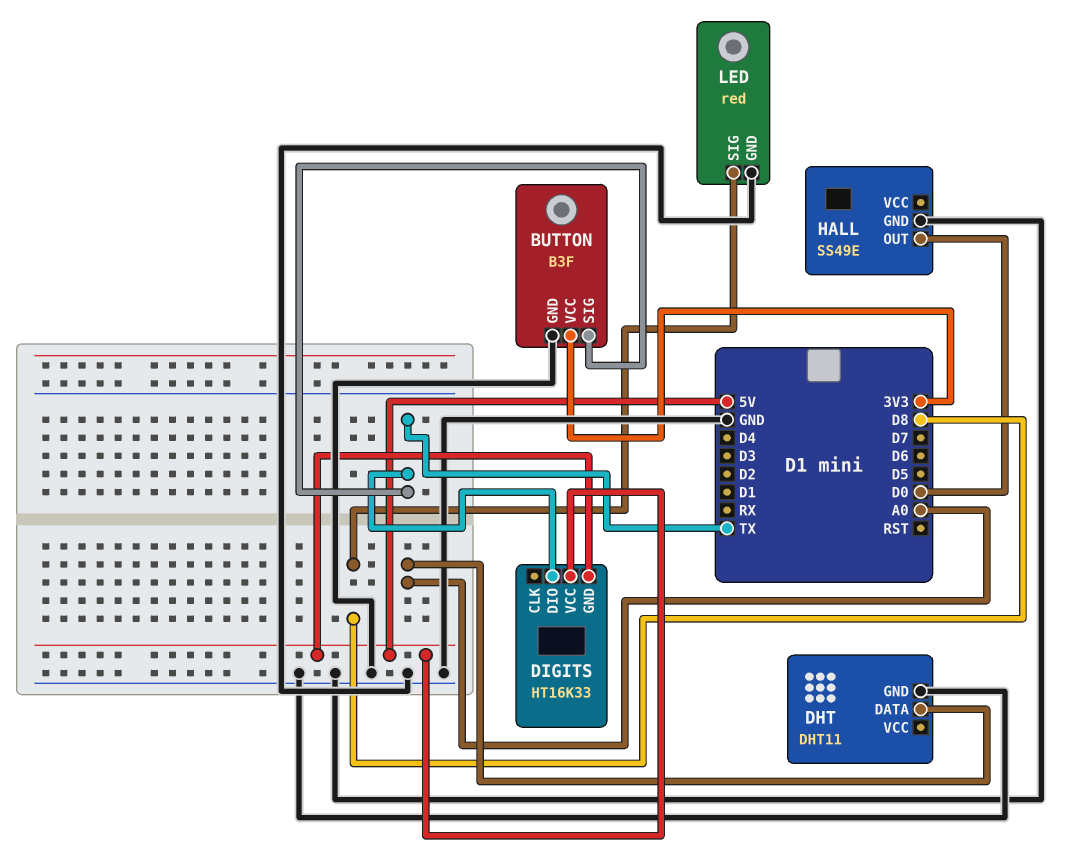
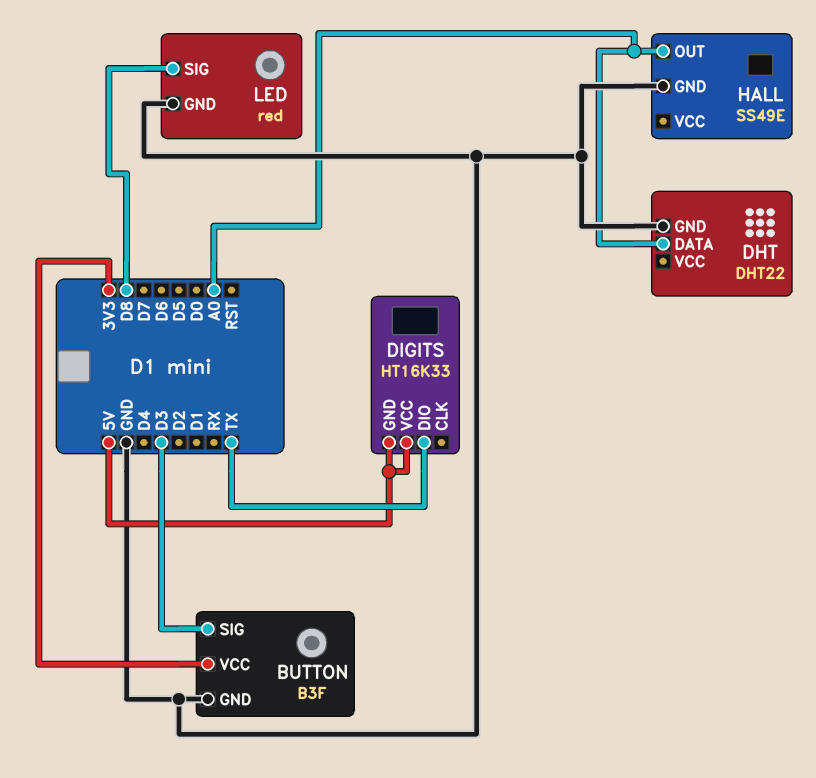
BUTTON pin SIG: TX -> D3
DHT: DHT11 -> DHT22
HALL pin OUT: D0 -> A0

